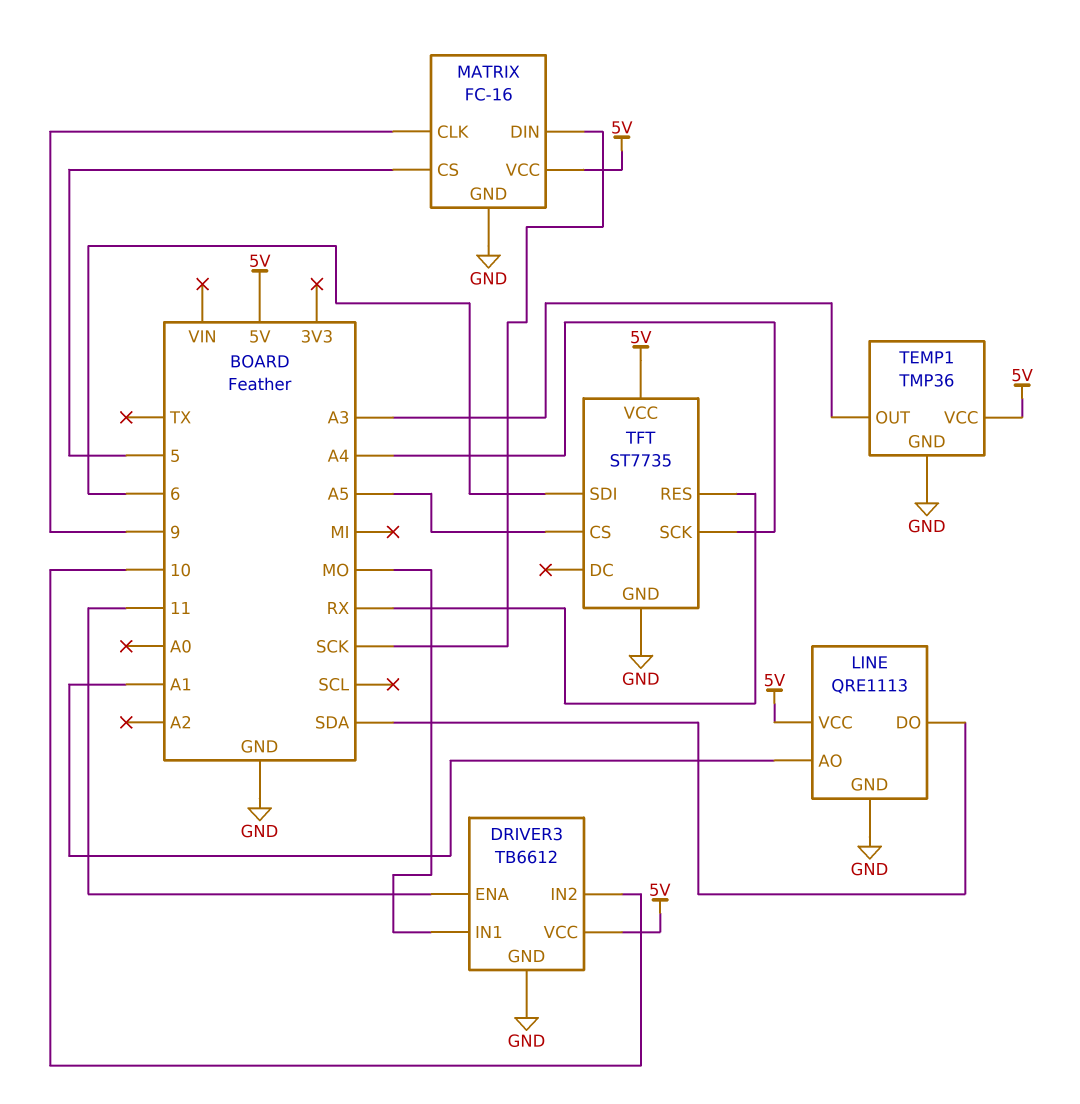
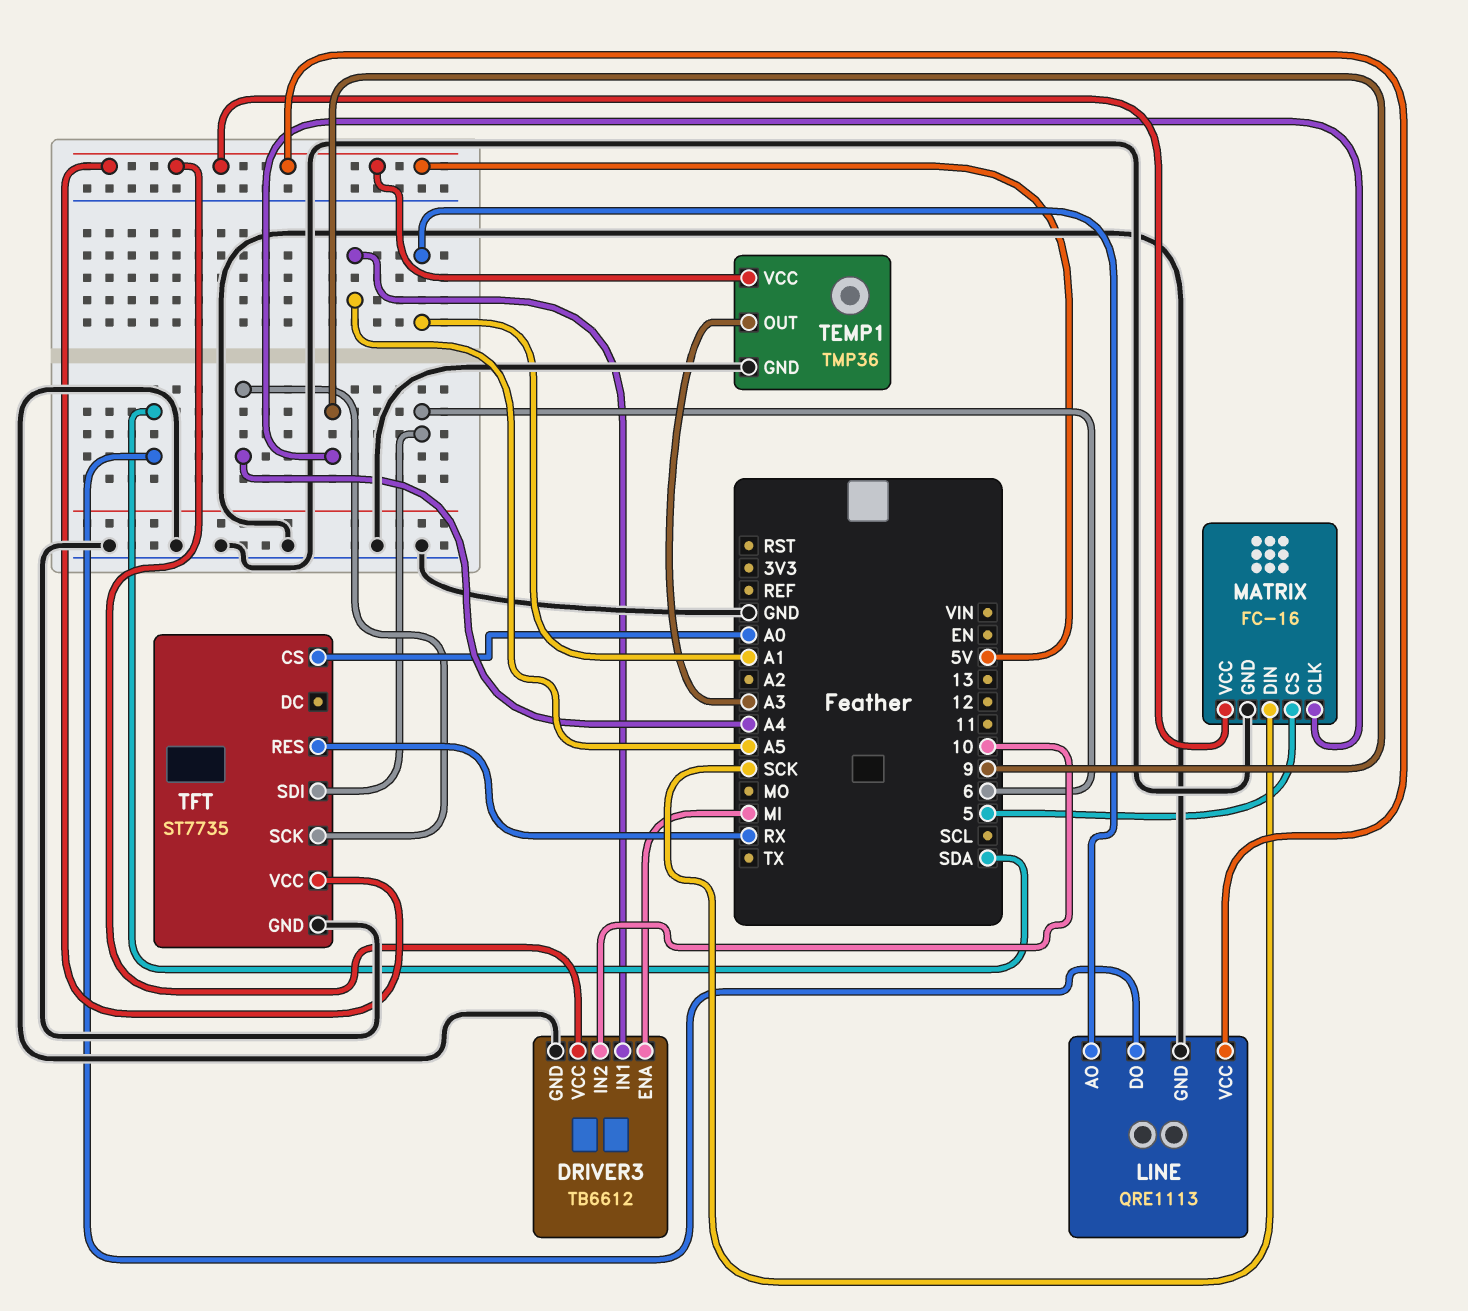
DRIVER3 pin ENA: 11 -> MI
DRIVER3 pin IN1: MO -> A5
TFT pin CS: A5 -> A0

